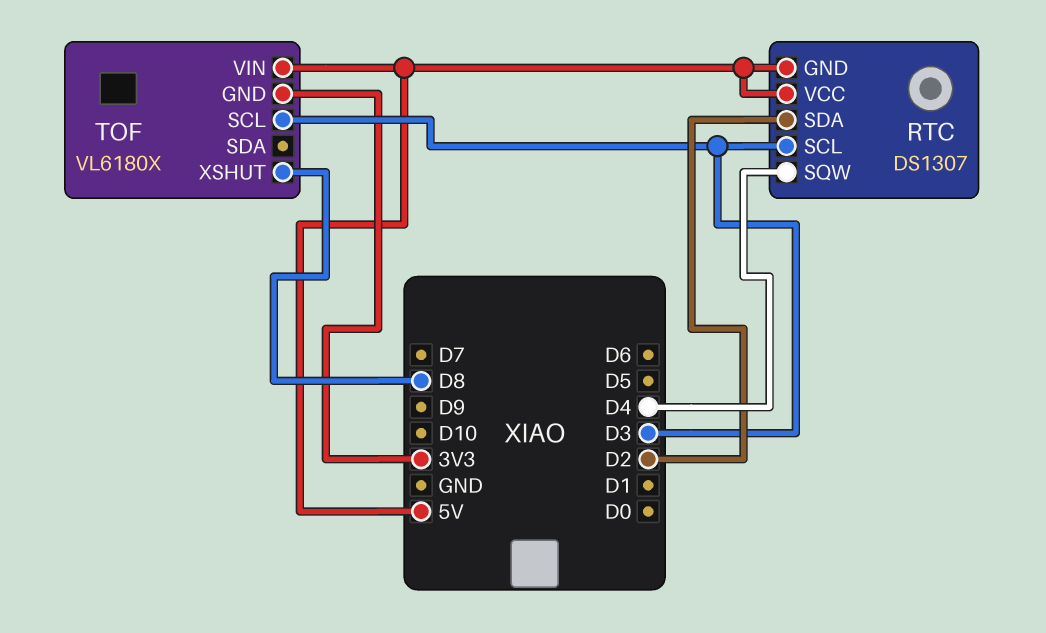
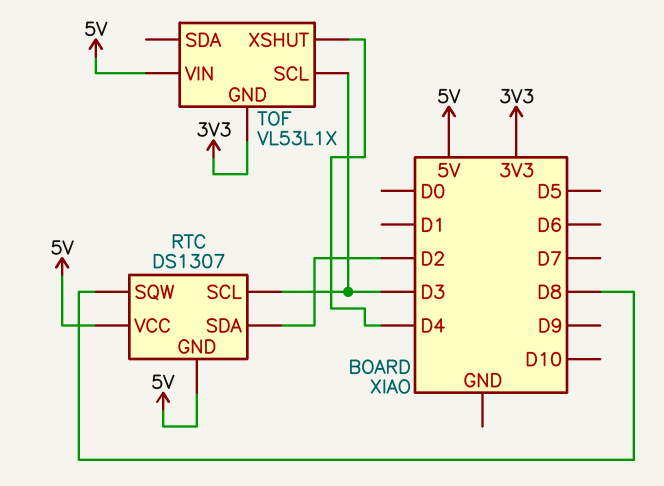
RTC pin SQW: D4 -> D8
TOF: VL6180X -> VL53L1X
TOF pin XSHUT: D8 -> D4

